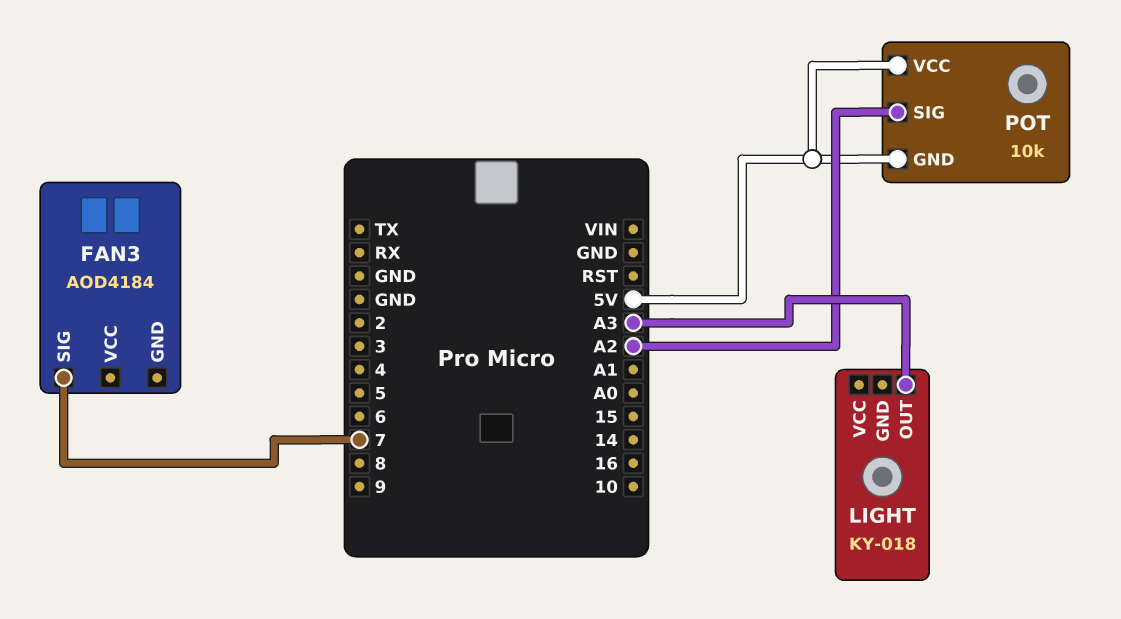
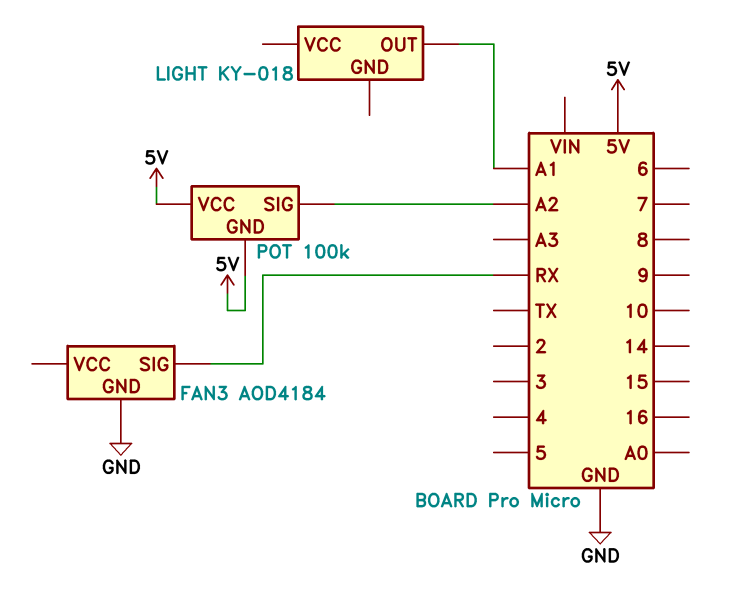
FAN3 pin GND: none -> GND
FAN3 pin SIG: 7 -> RX
LIGHT pin OUT: A3 -> A1
POT: 10k -> 100k

